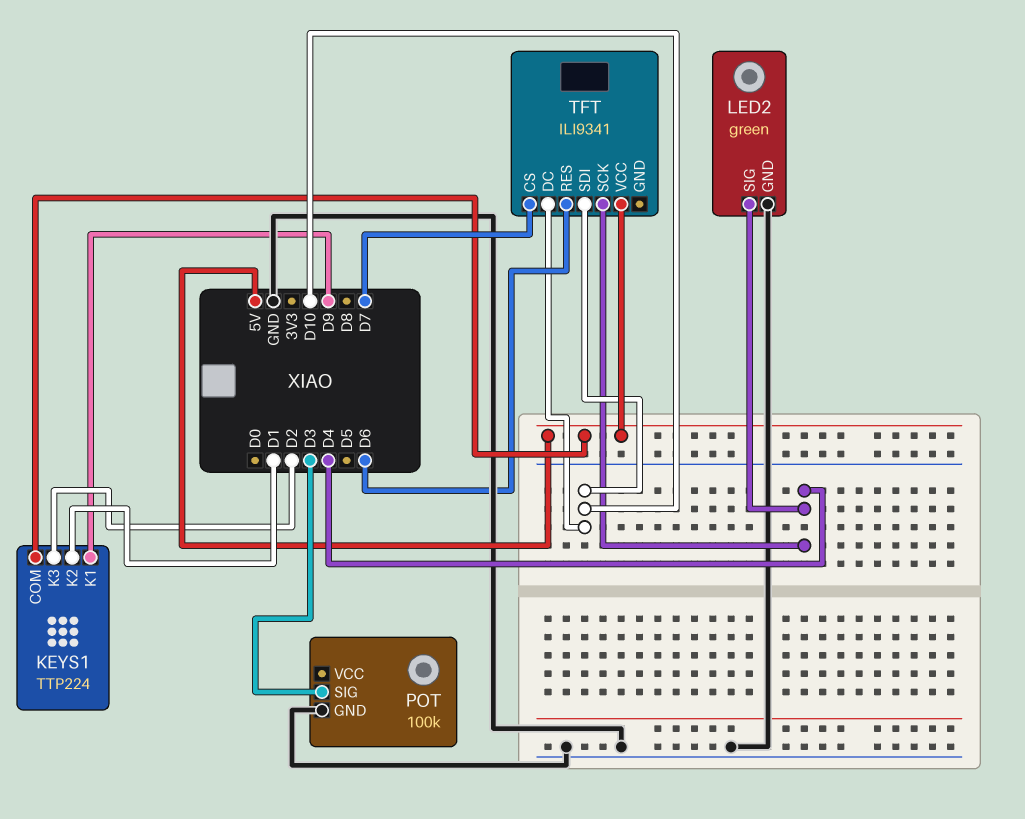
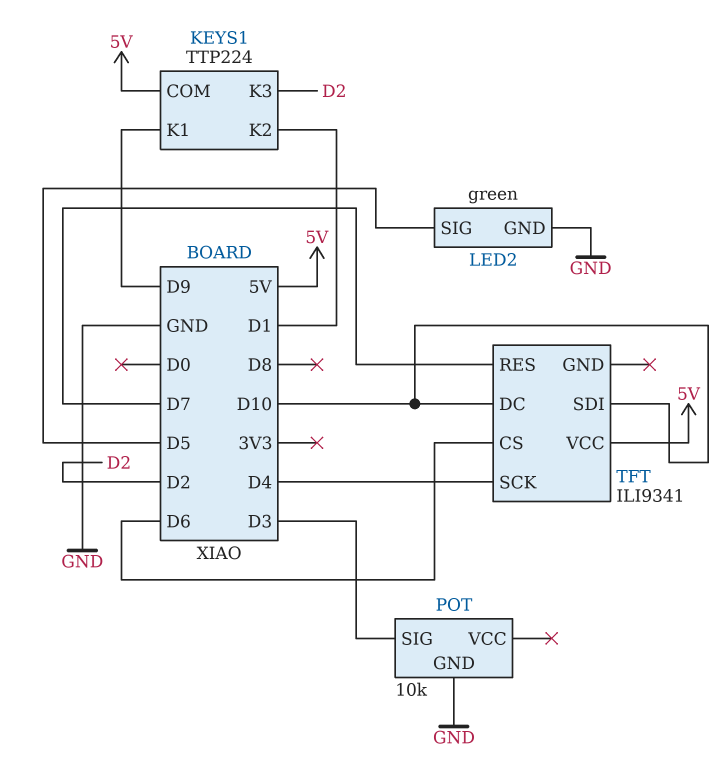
LED2 pin SIG: D4 -> D5
POT: 100k -> 10k
TFT pin CS: D7 -> D6
TFT pin RES: D6 -> D7

